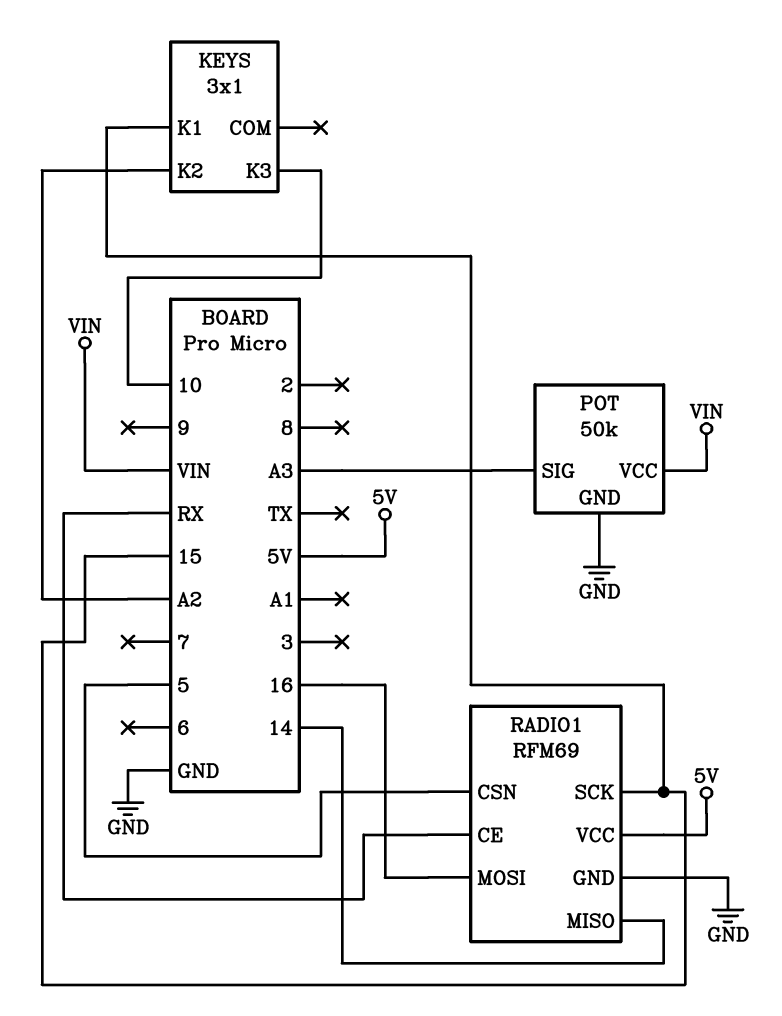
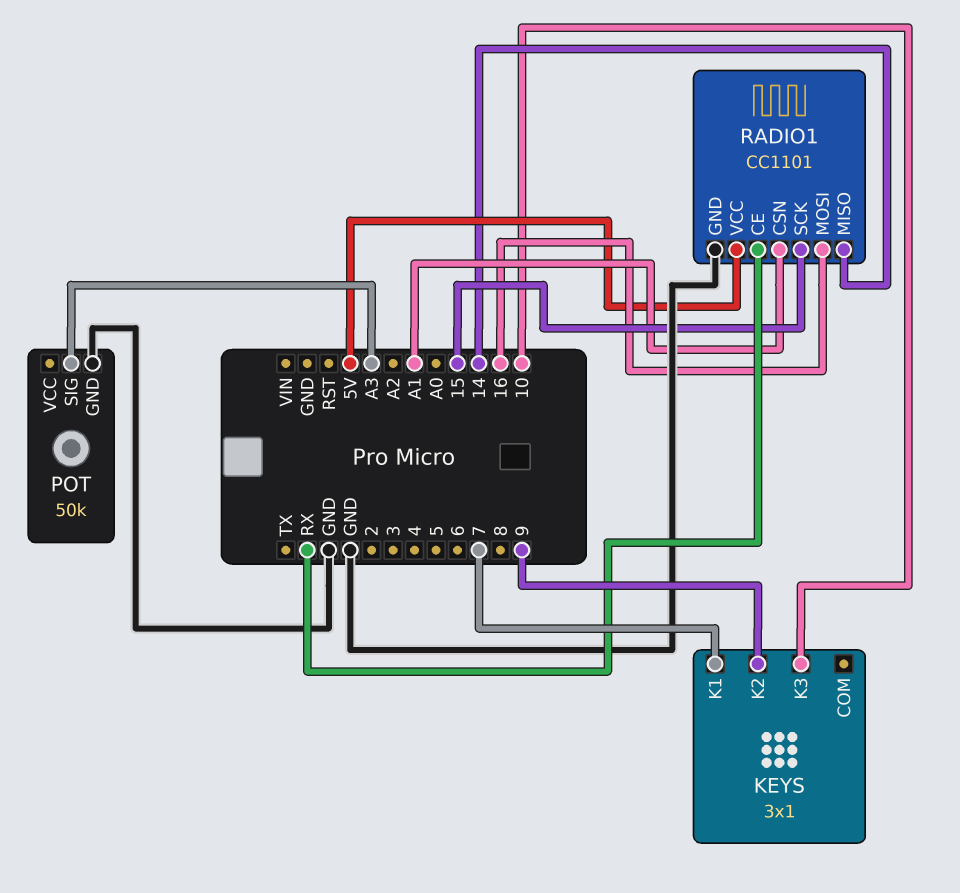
KEYS pin K1: 15 -> 7
KEYS pin K2: A2 -> 9
POT pin VCC: VIN -> none
RADIO1: RFM69 -> CC1101
RADIO1 pin CSN: 5 -> A1

